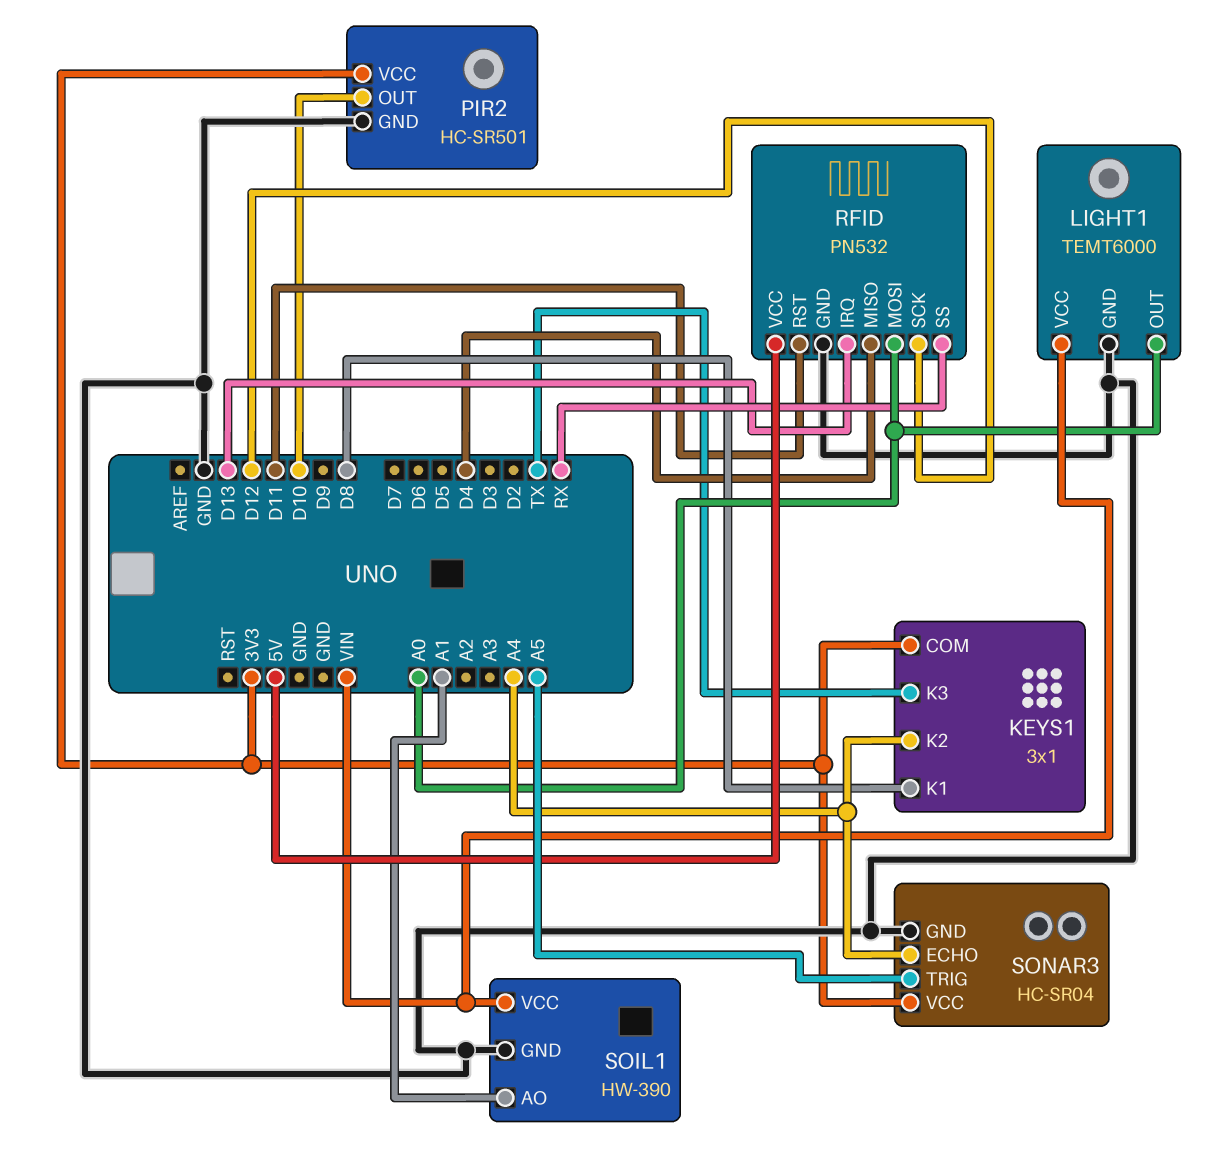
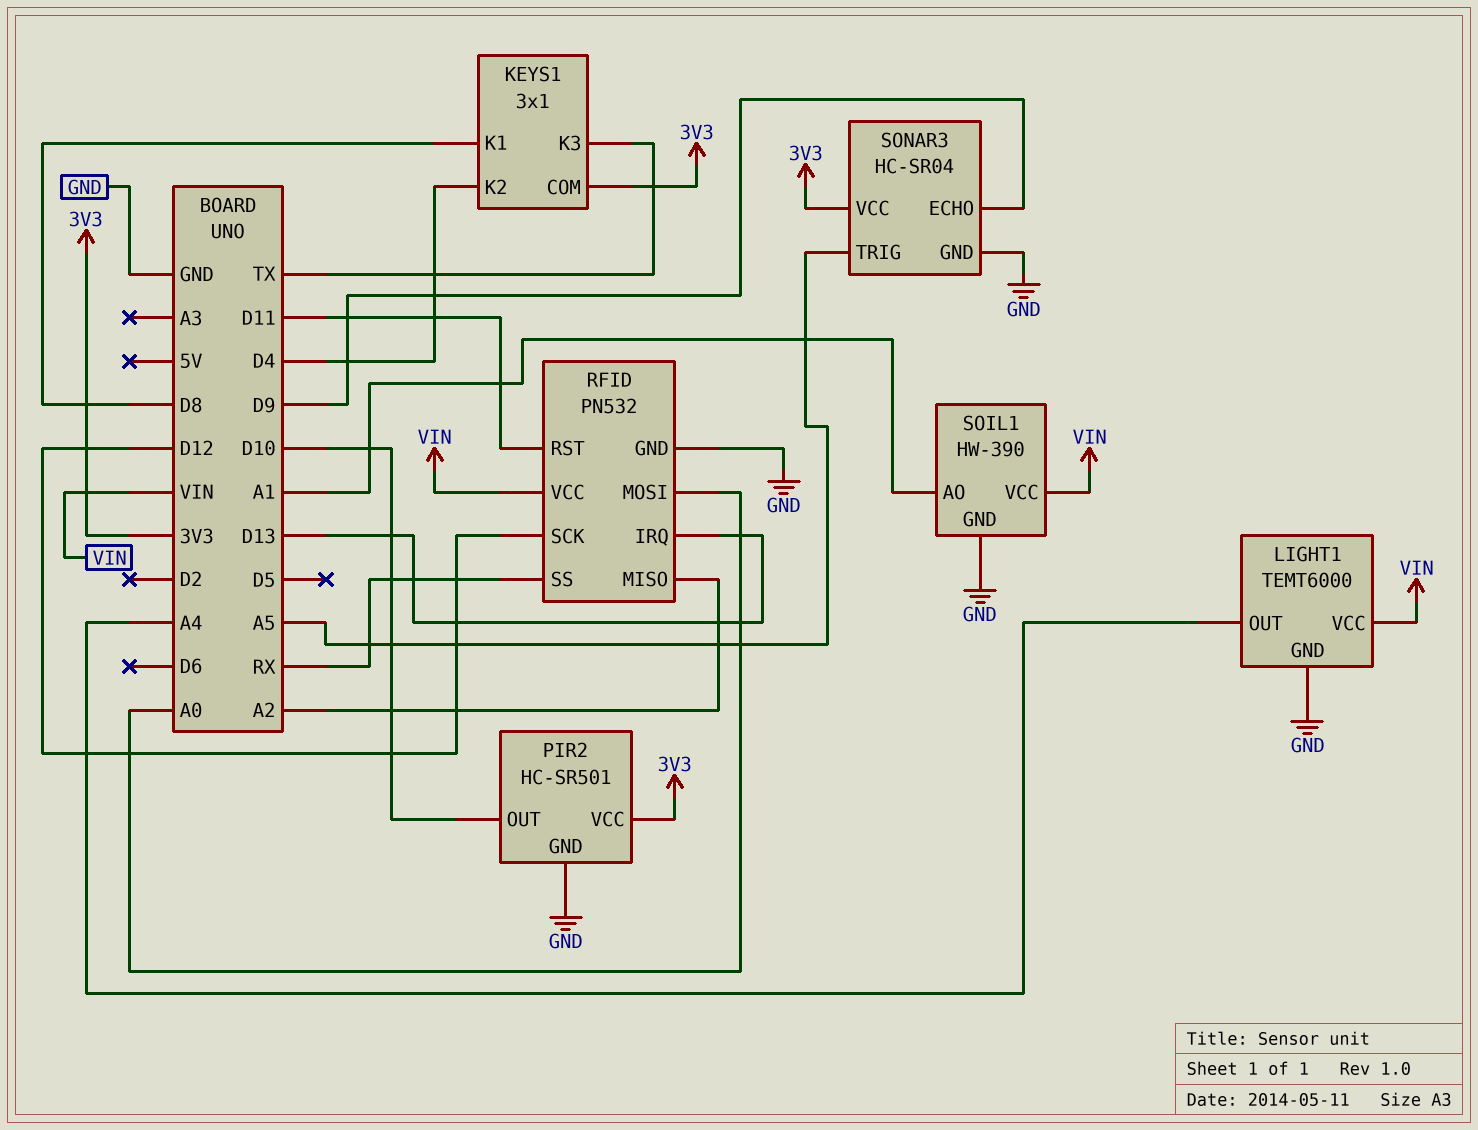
KEYS1 pin K2: A4 -> D4
LIGHT1 pin OUT: A0 -> A4
RFID pin MISO: D4 -> A2
RFID pin VCC: 5V -> VIN
SONAR3 pin ECHO: A4 -> D9

